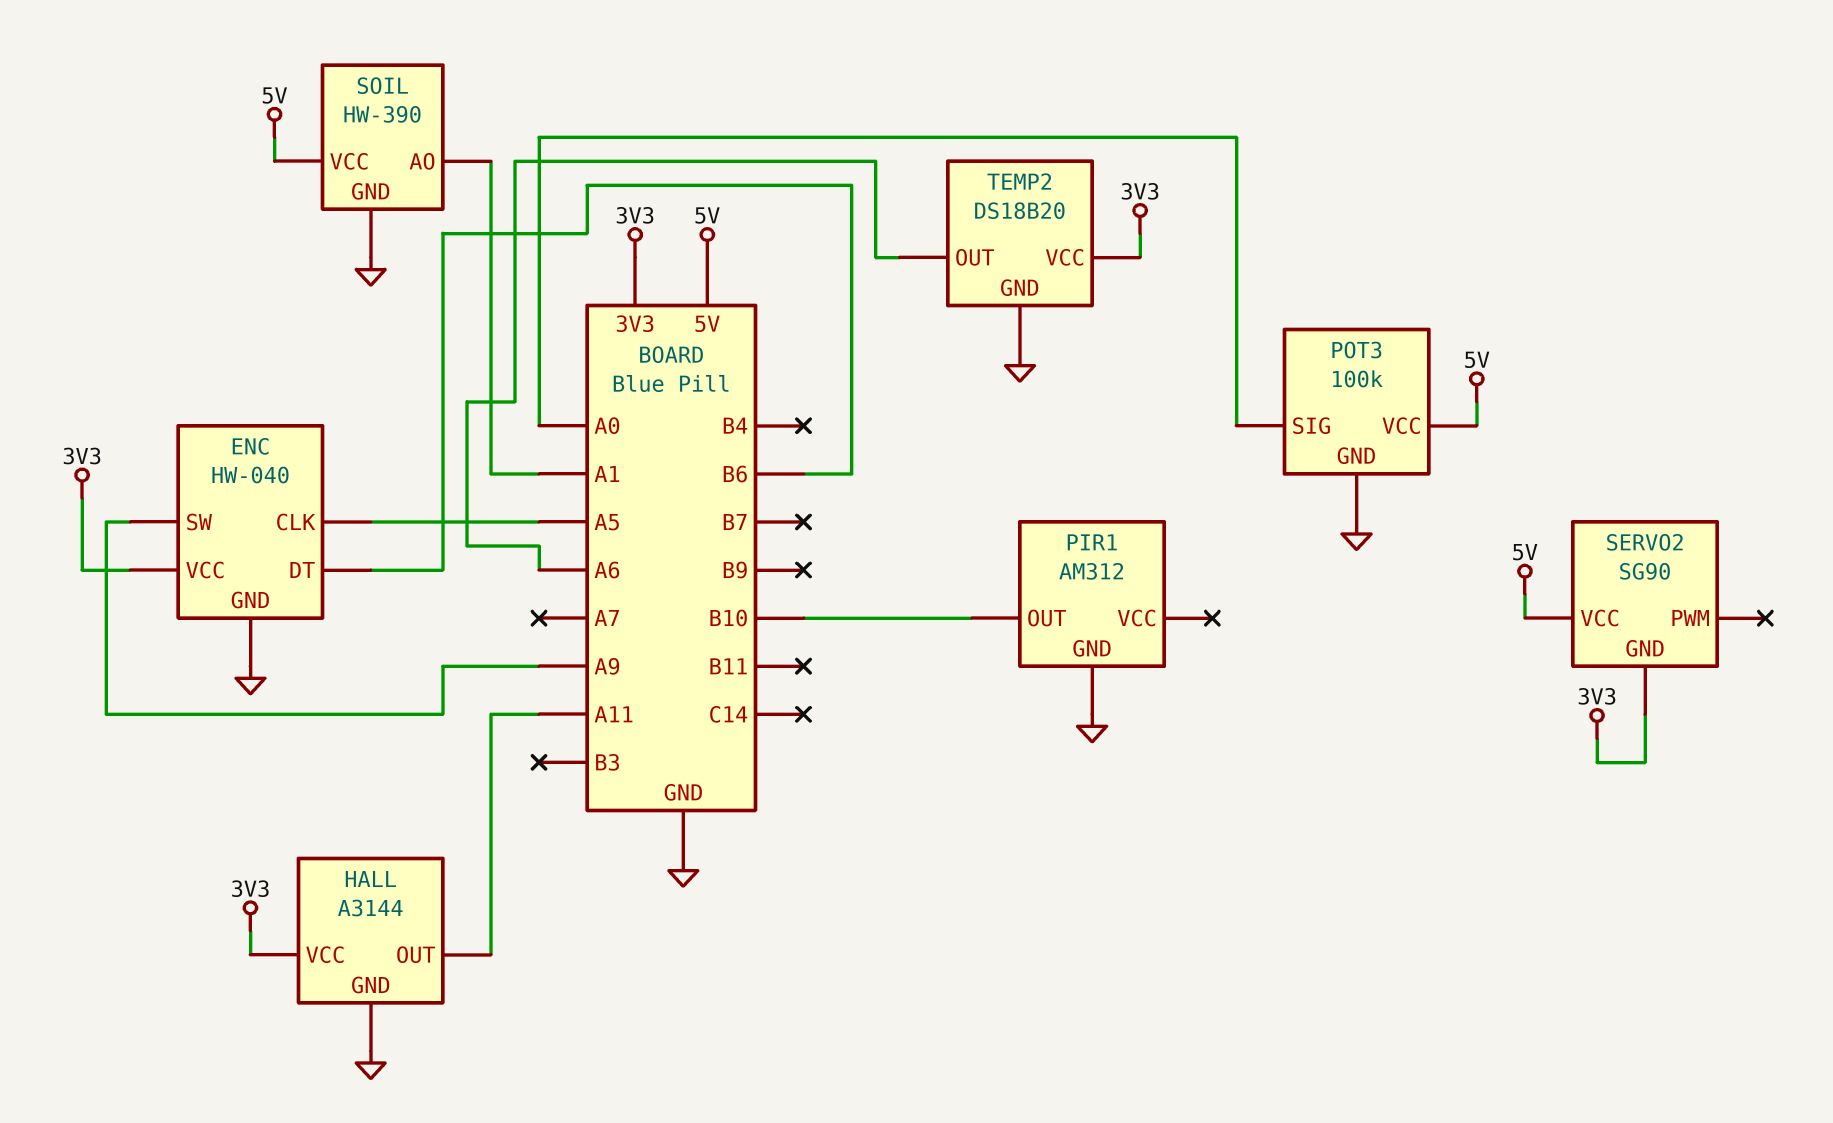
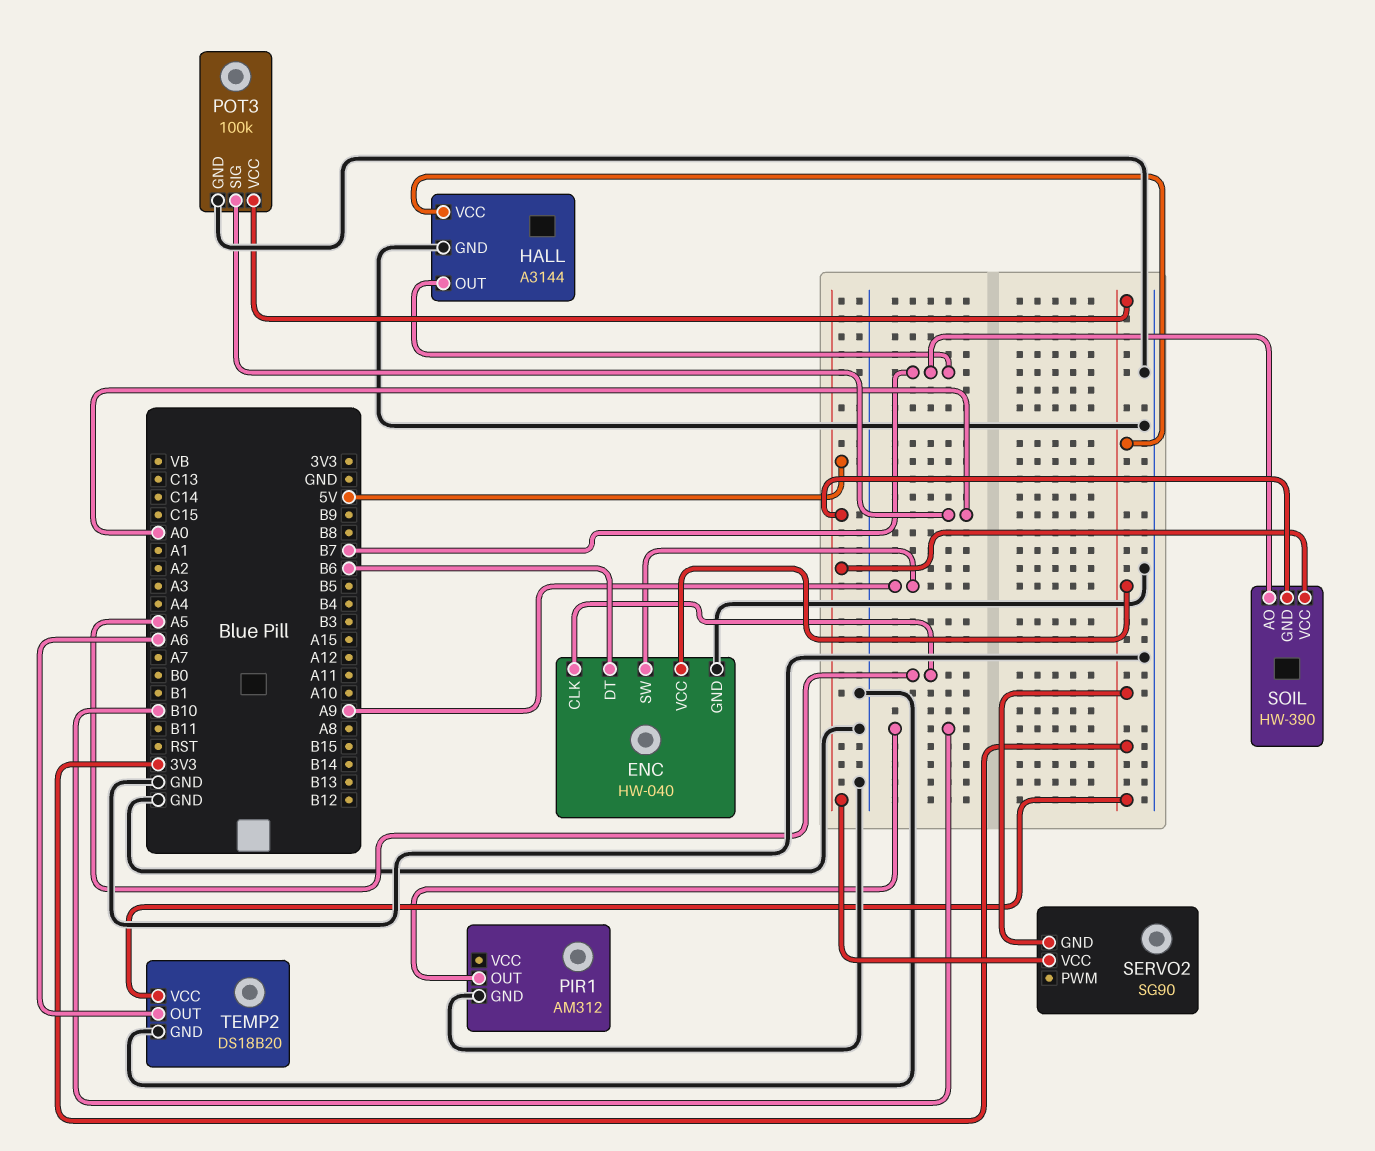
HALL pin OUT: A11 -> B7
POT3 pin VCC: 5V -> 3V3
SOIL pin AO: A1 -> B7
SOIL pin GND: GND -> 5V

